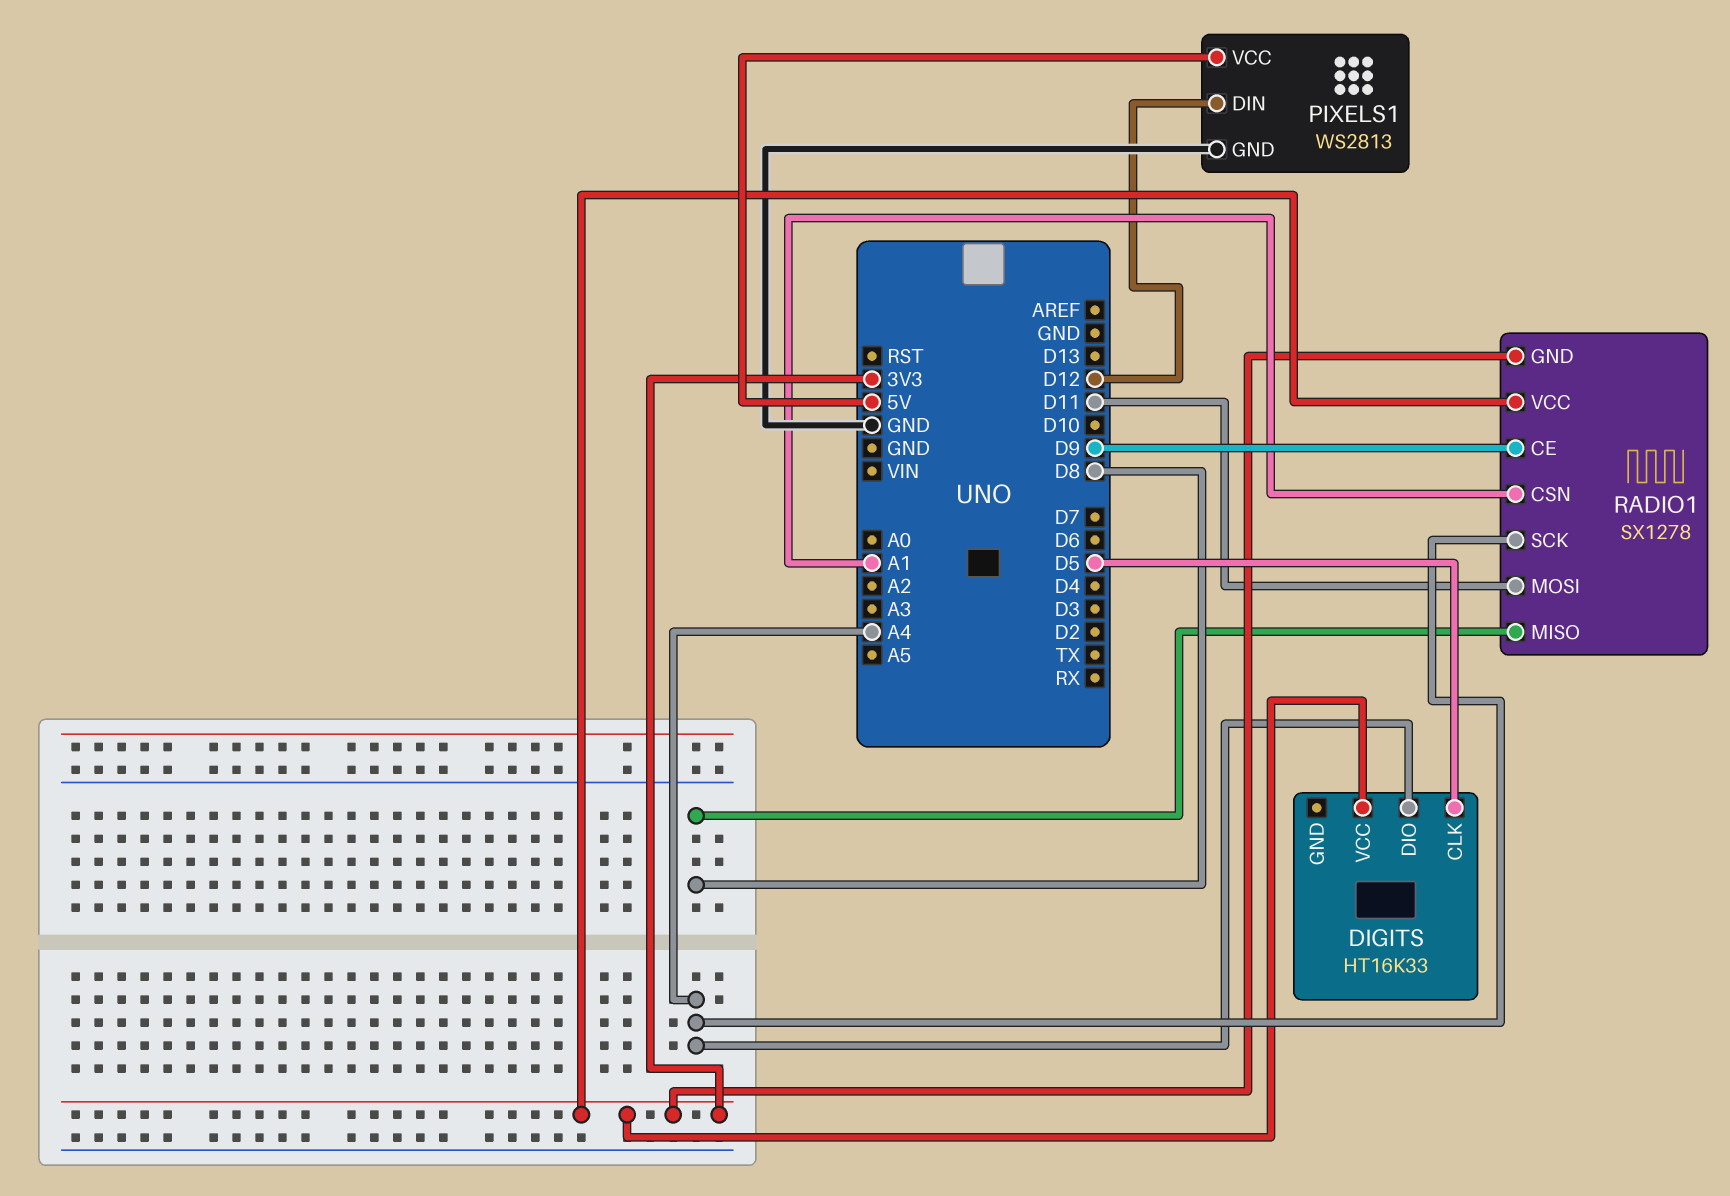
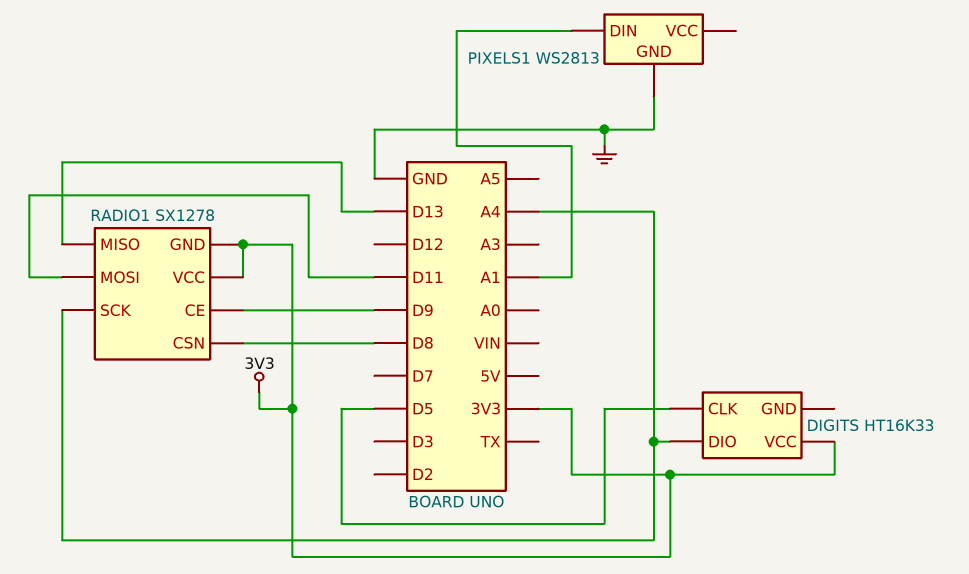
PIXELS1 pin DIN: D12 -> A1
PIXELS1 pin VCC: 5V -> none
RADIO1 pin CSN: A1 -> D8
RADIO1 pin MISO: D8 -> D13

